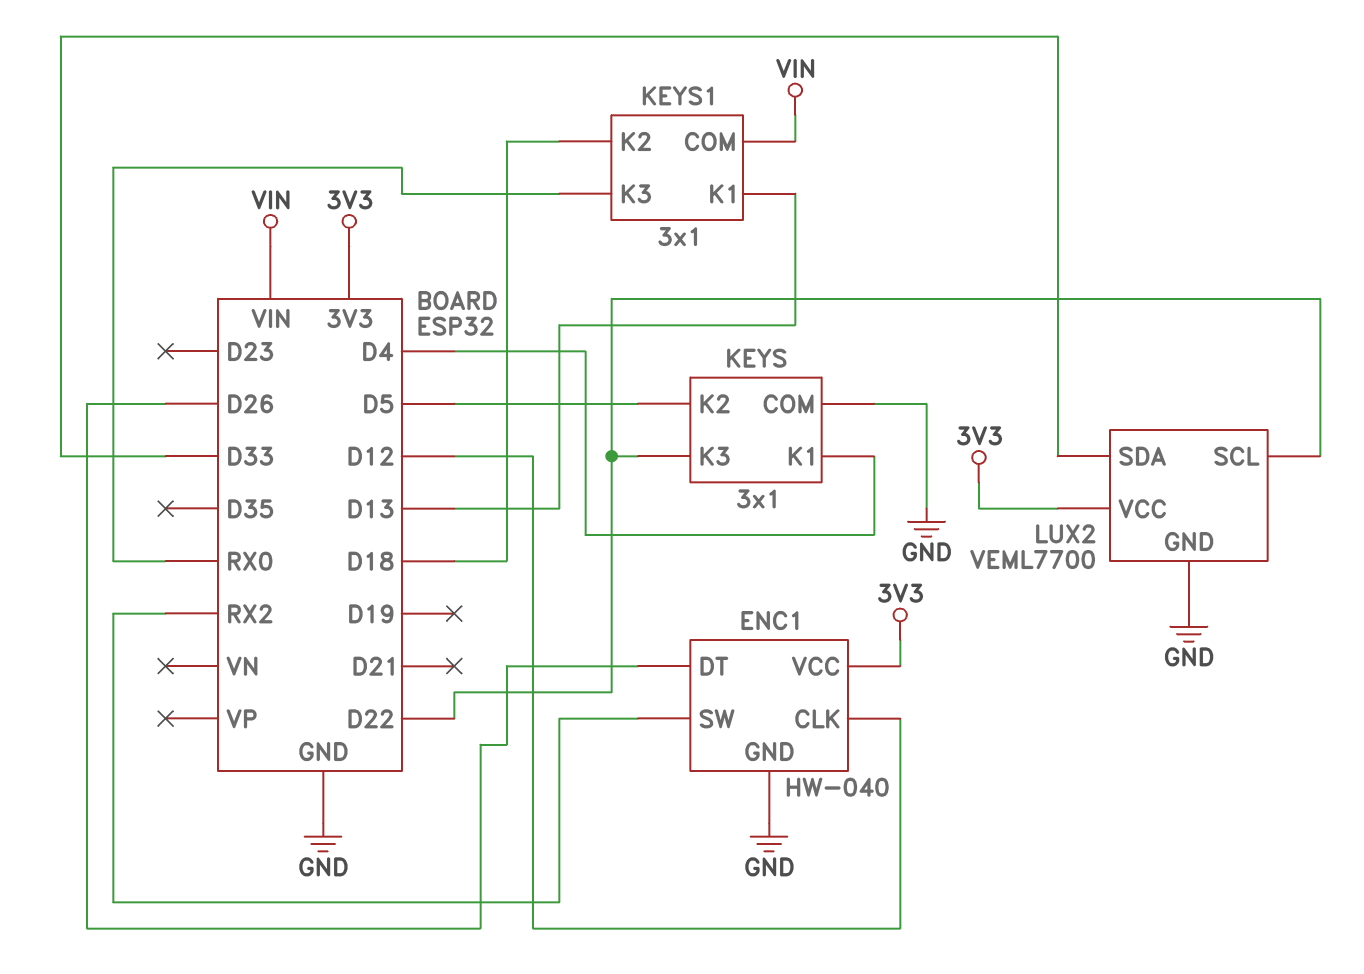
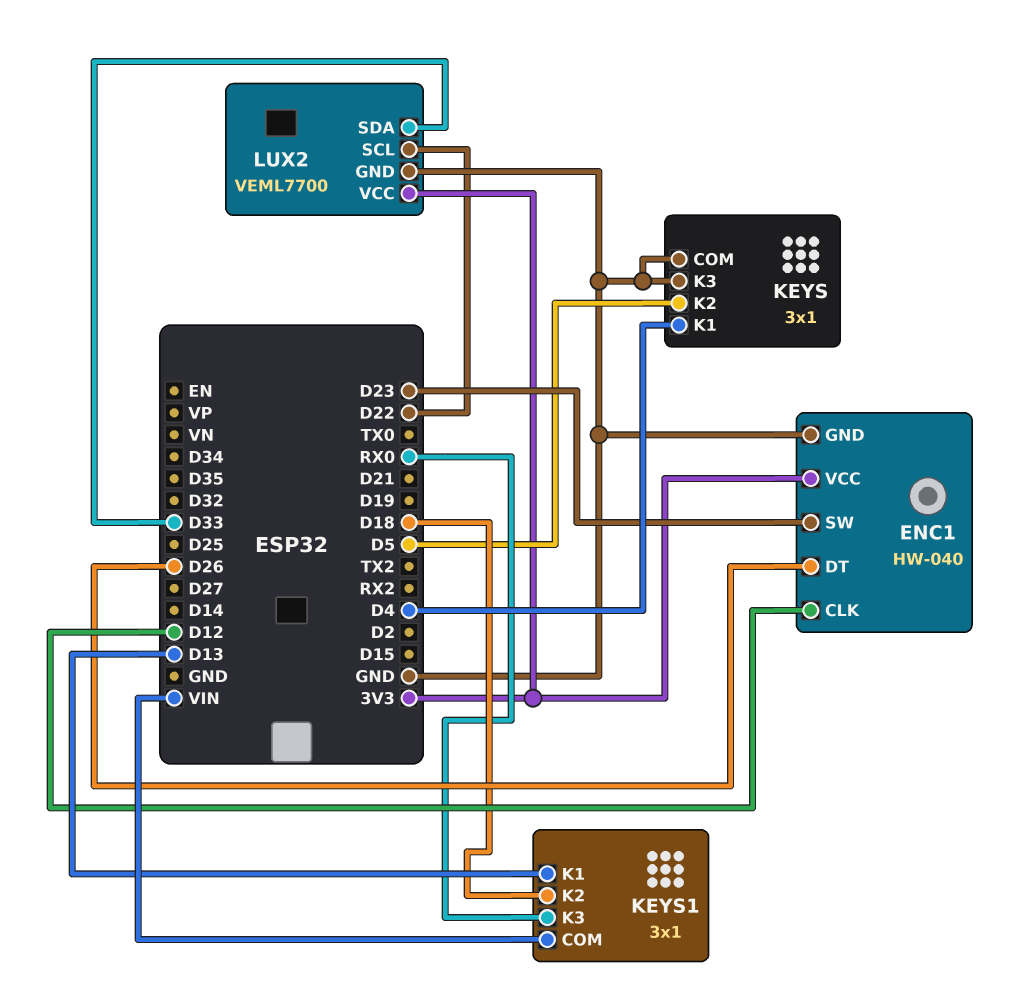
ENC1 pin SW: RX2 -> D23
KEYS pin K3: D22 -> GND

